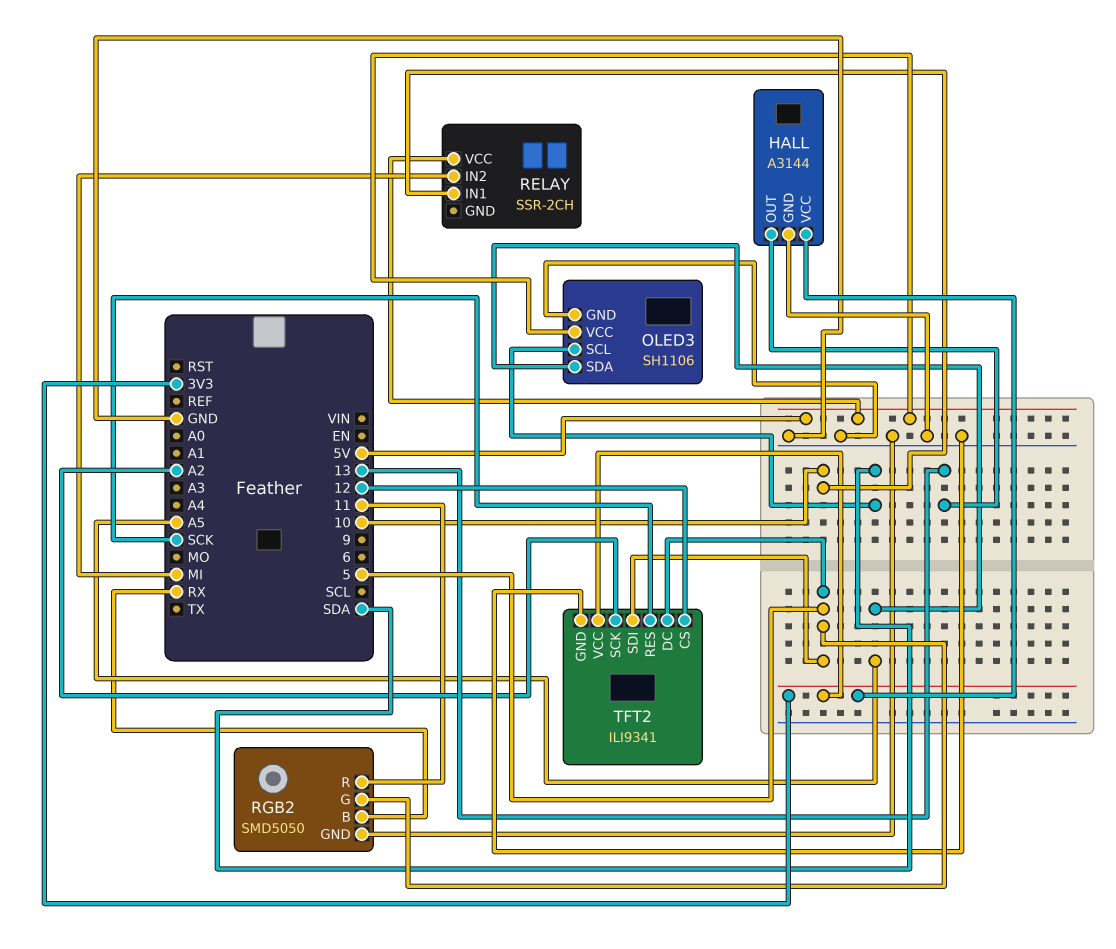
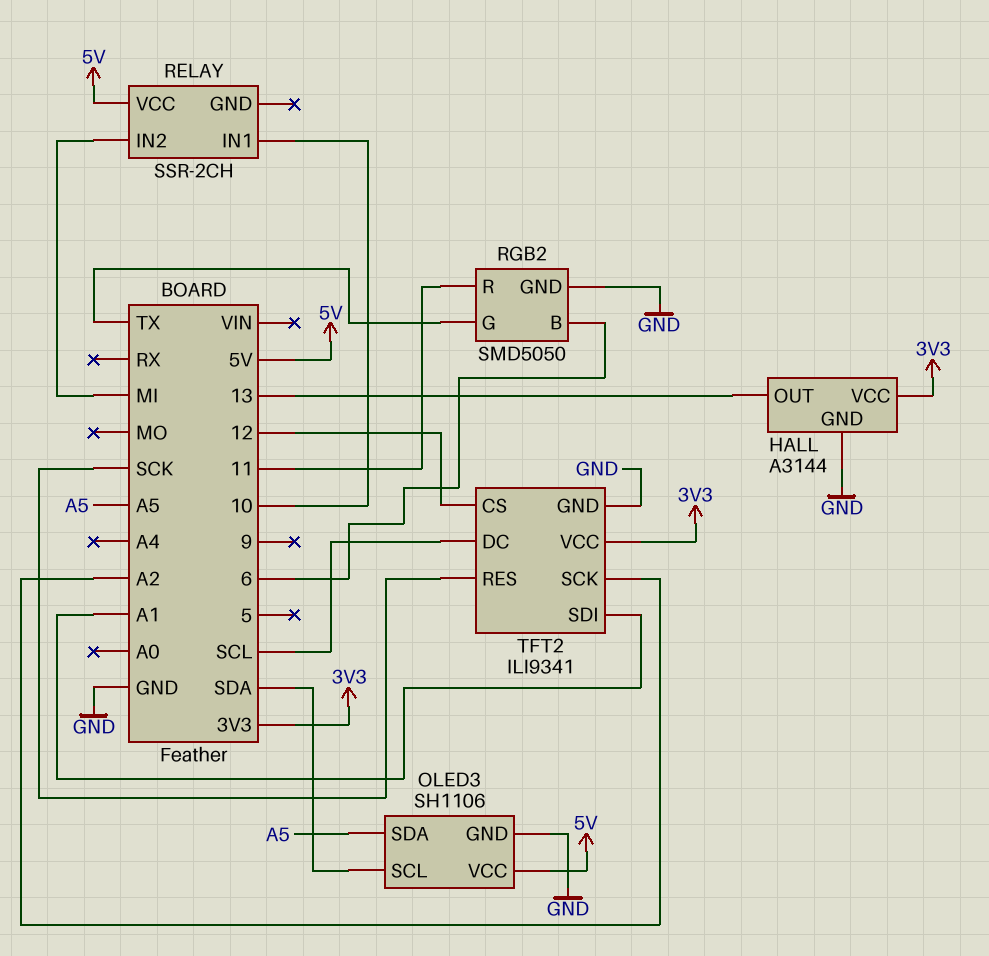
RGB2 pin B: RX -> 6
RGB2 pin G: 5 -> TX
TFT2 pin DC: 5 -> SCL
TFT2 pin SDI: 5 -> A1

